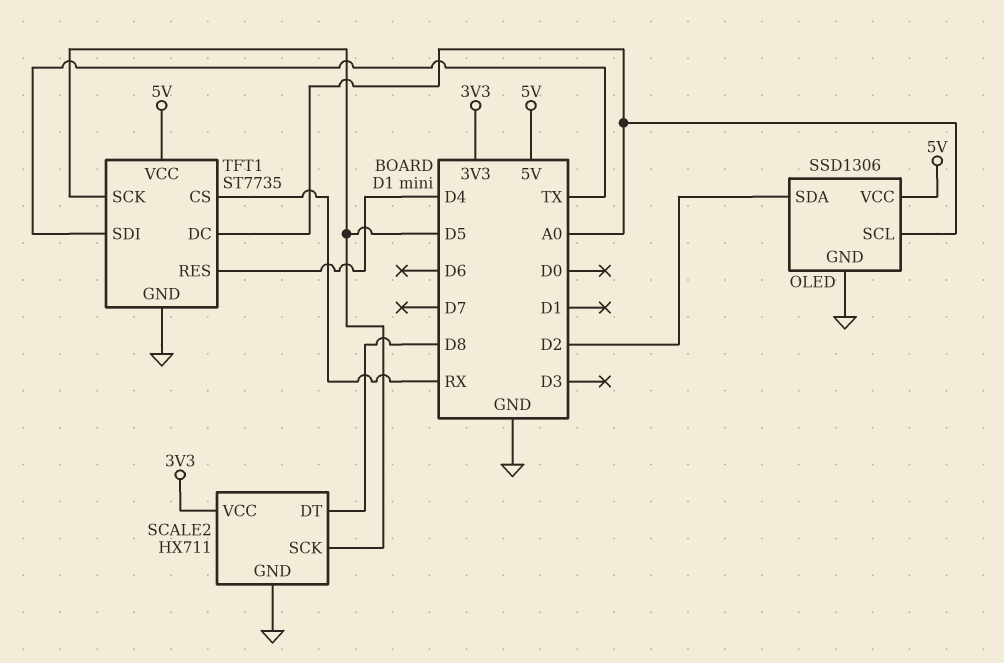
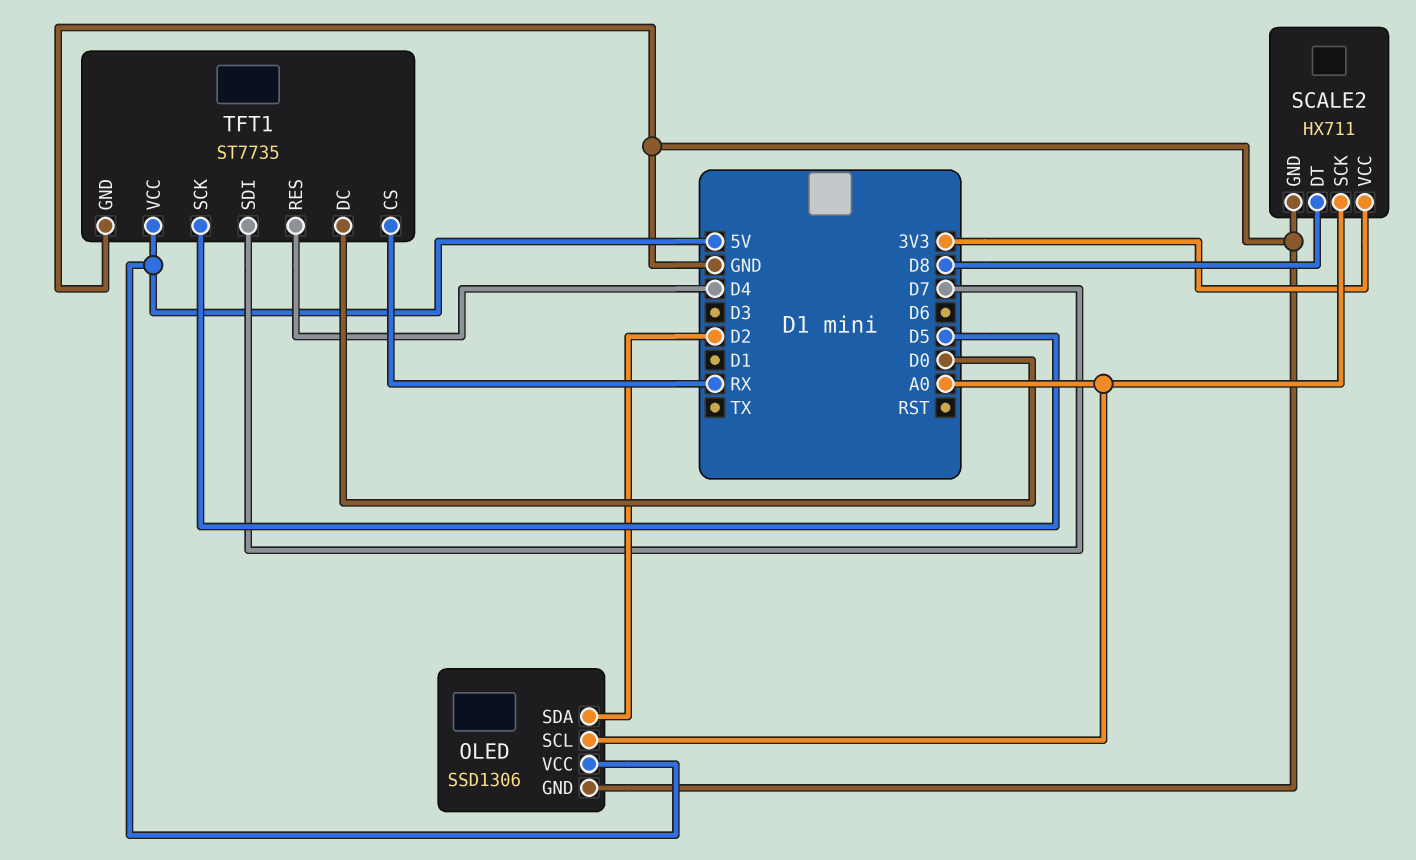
SCALE2 pin SCK: D5 -> A0
TFT1 pin DC: A0 -> D0
TFT1 pin SDI: TX -> D7

